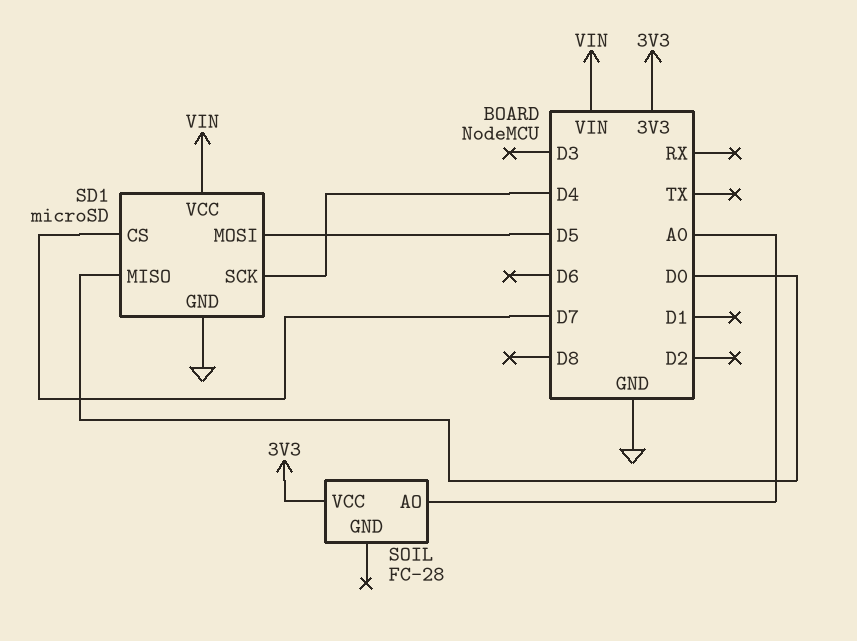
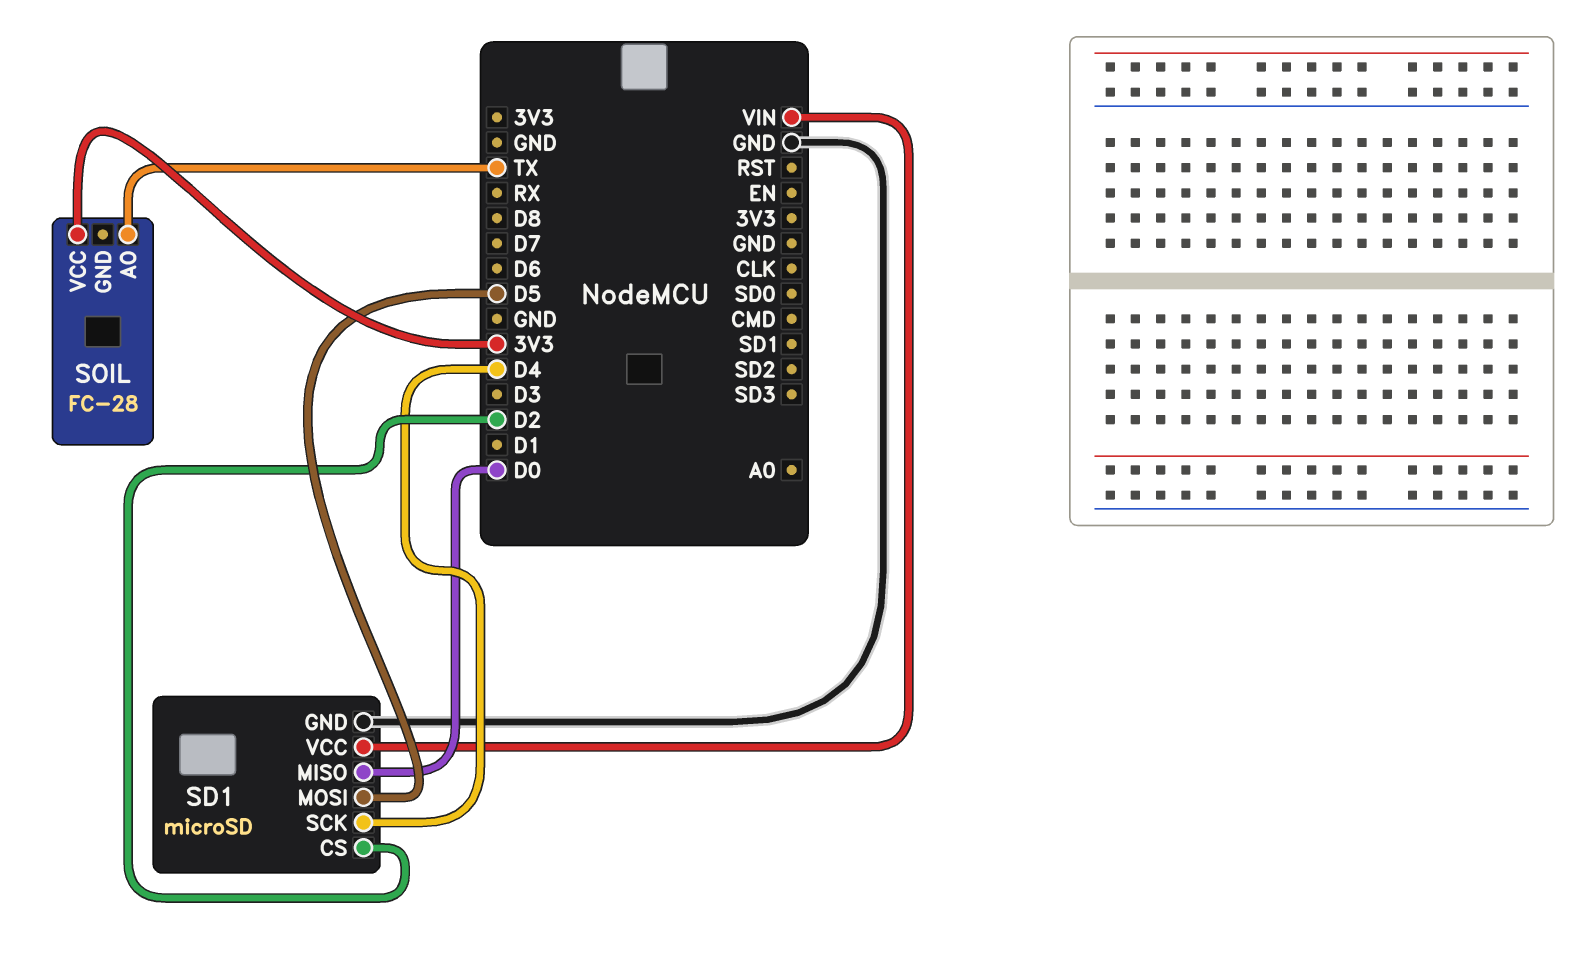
SD1 pin CS: D7 -> D2
SOIL pin AO: A0 -> TX

